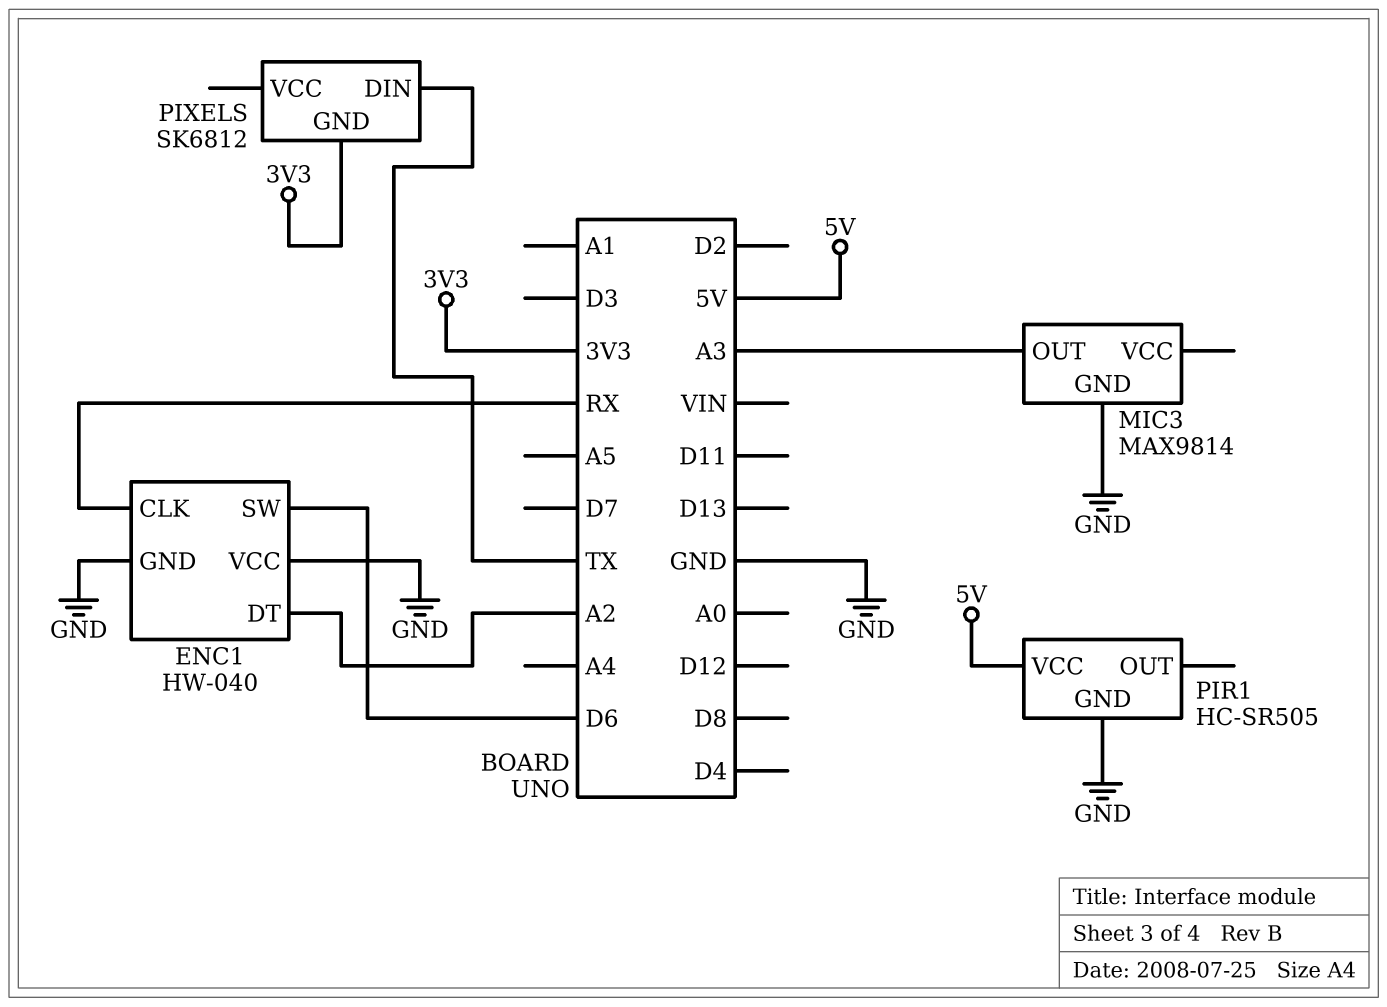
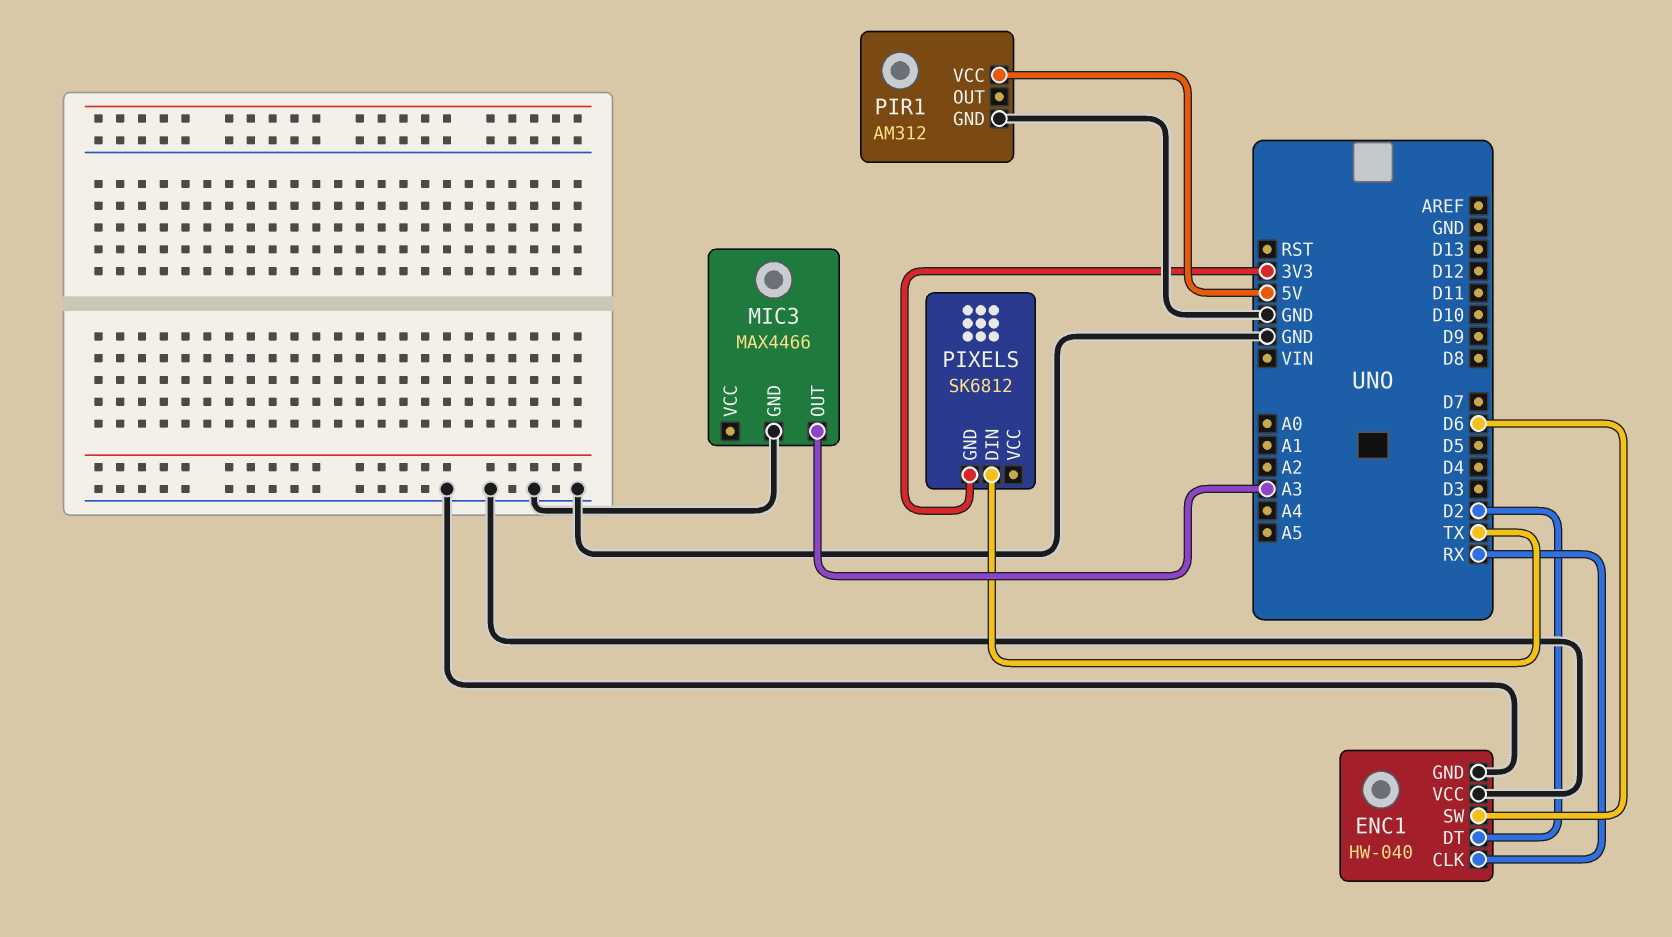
ENC1 pin DT: A2 -> D2
MIC3: MAX9814 -> MAX4466
PIR1: HC-SR505 -> AM312

